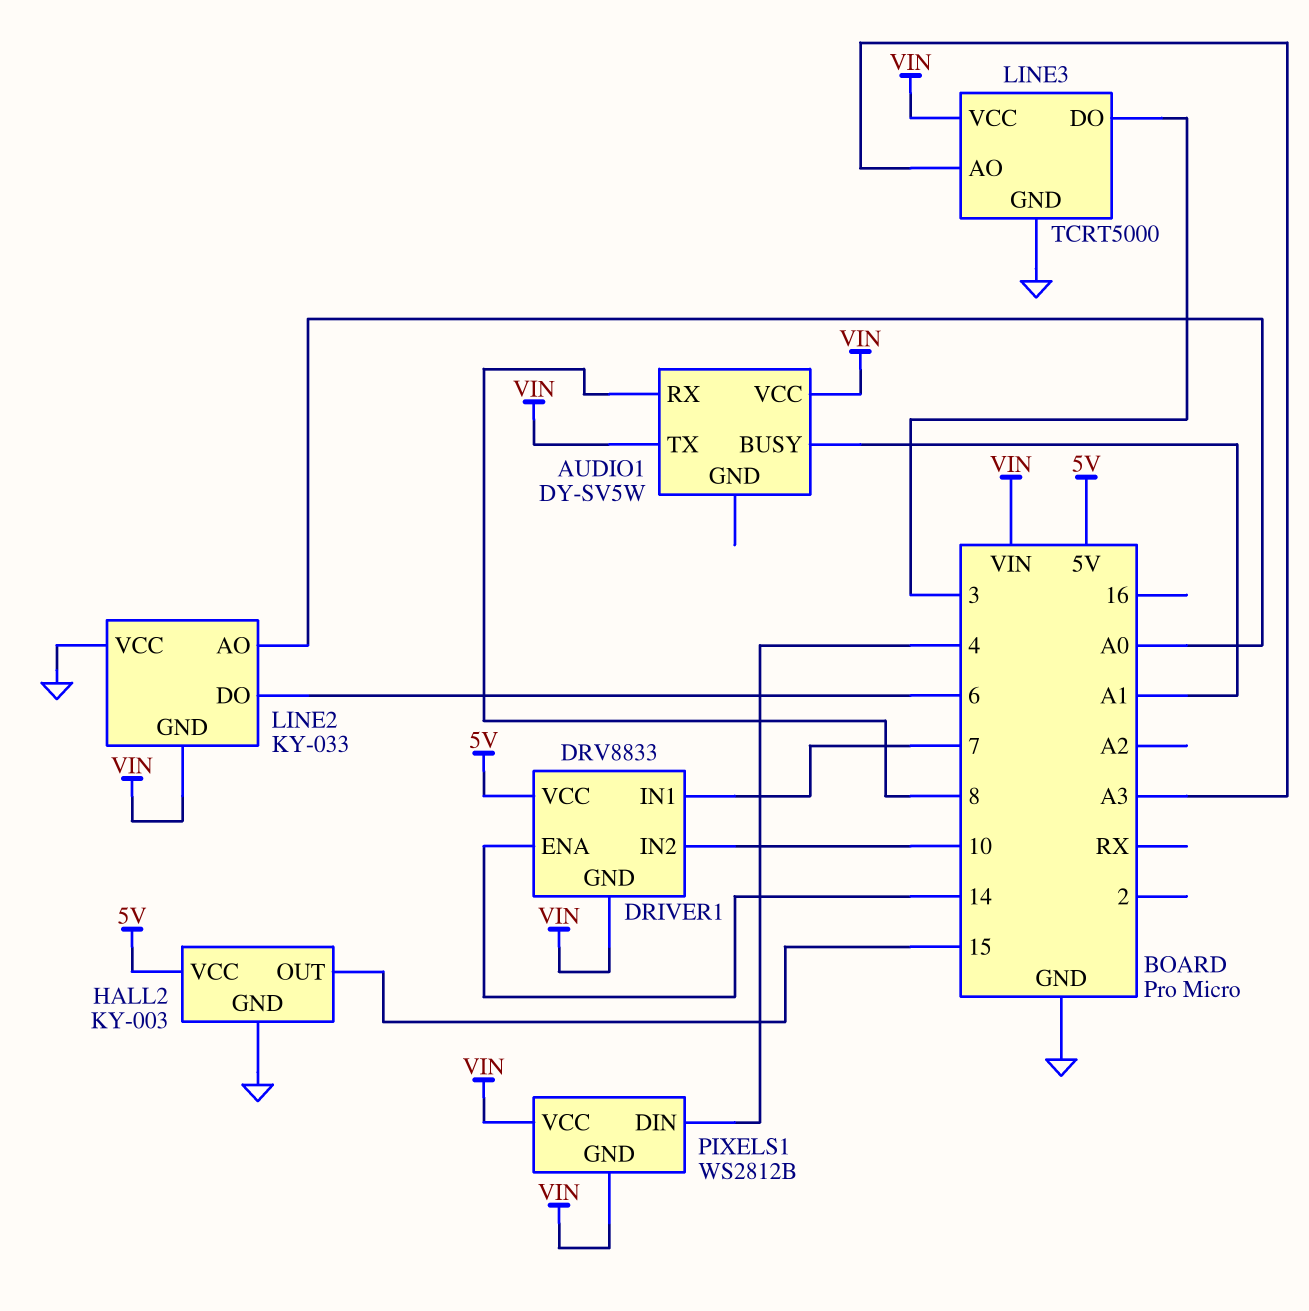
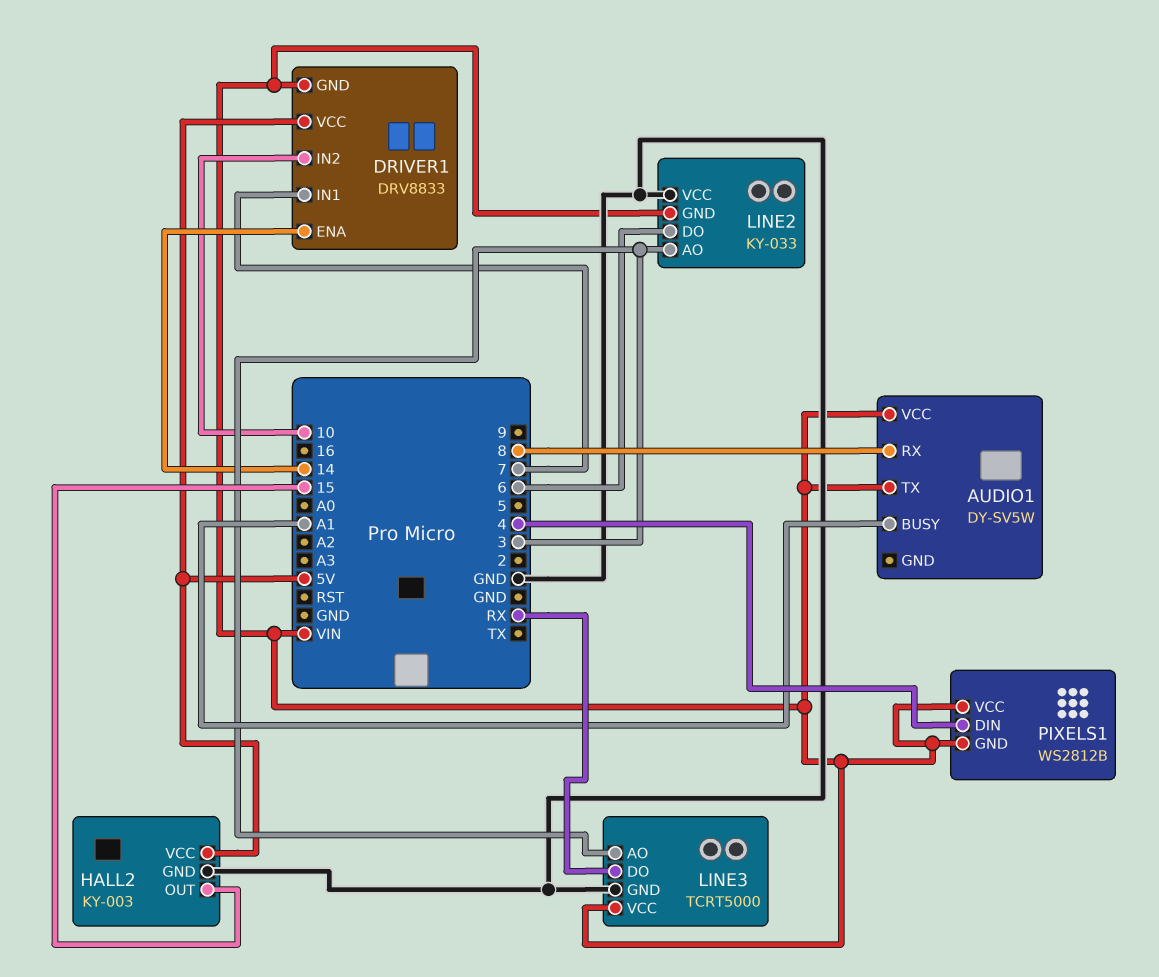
LINE2 pin AO: A0 -> 3
LINE3 pin AO: A3 -> 3
LINE3 pin DO: 3 -> RX

